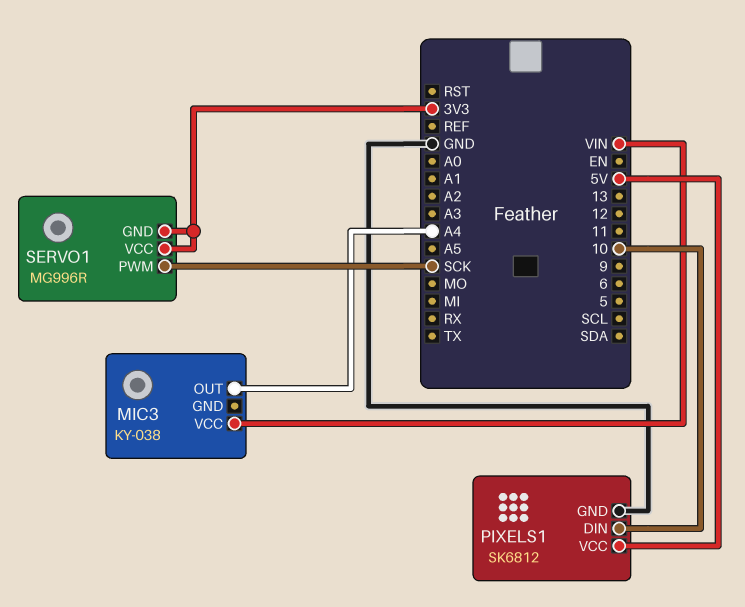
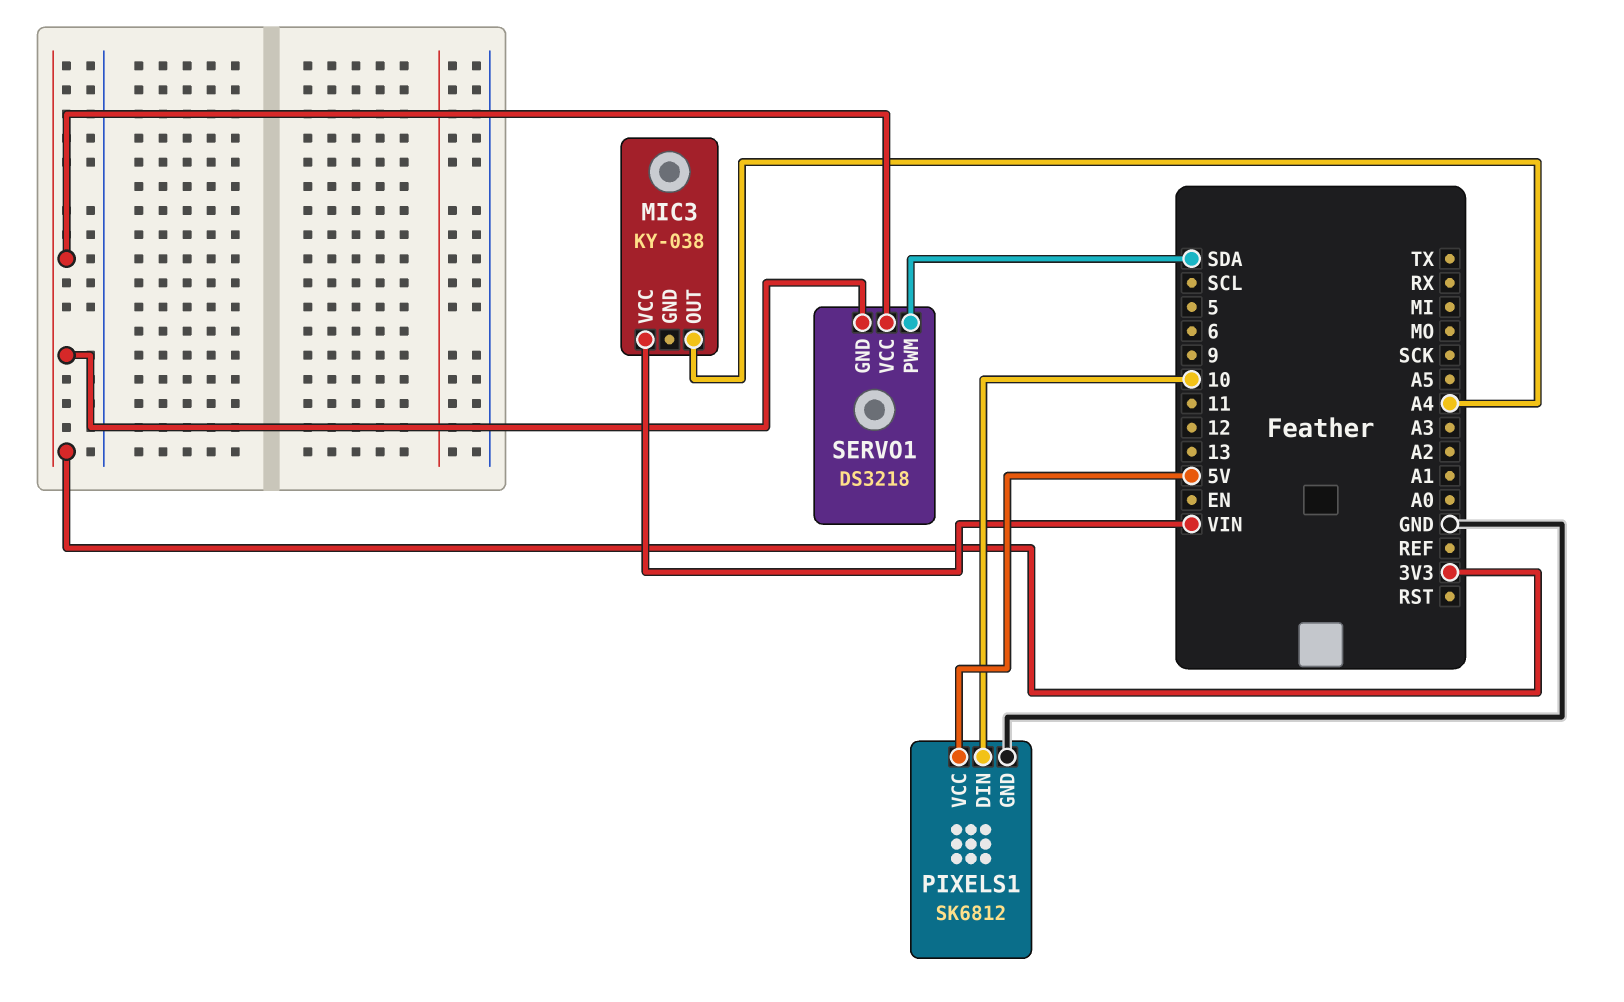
SERVO1: MG996R -> DS3218
SERVO1 pin PWM: SCK -> SDA

